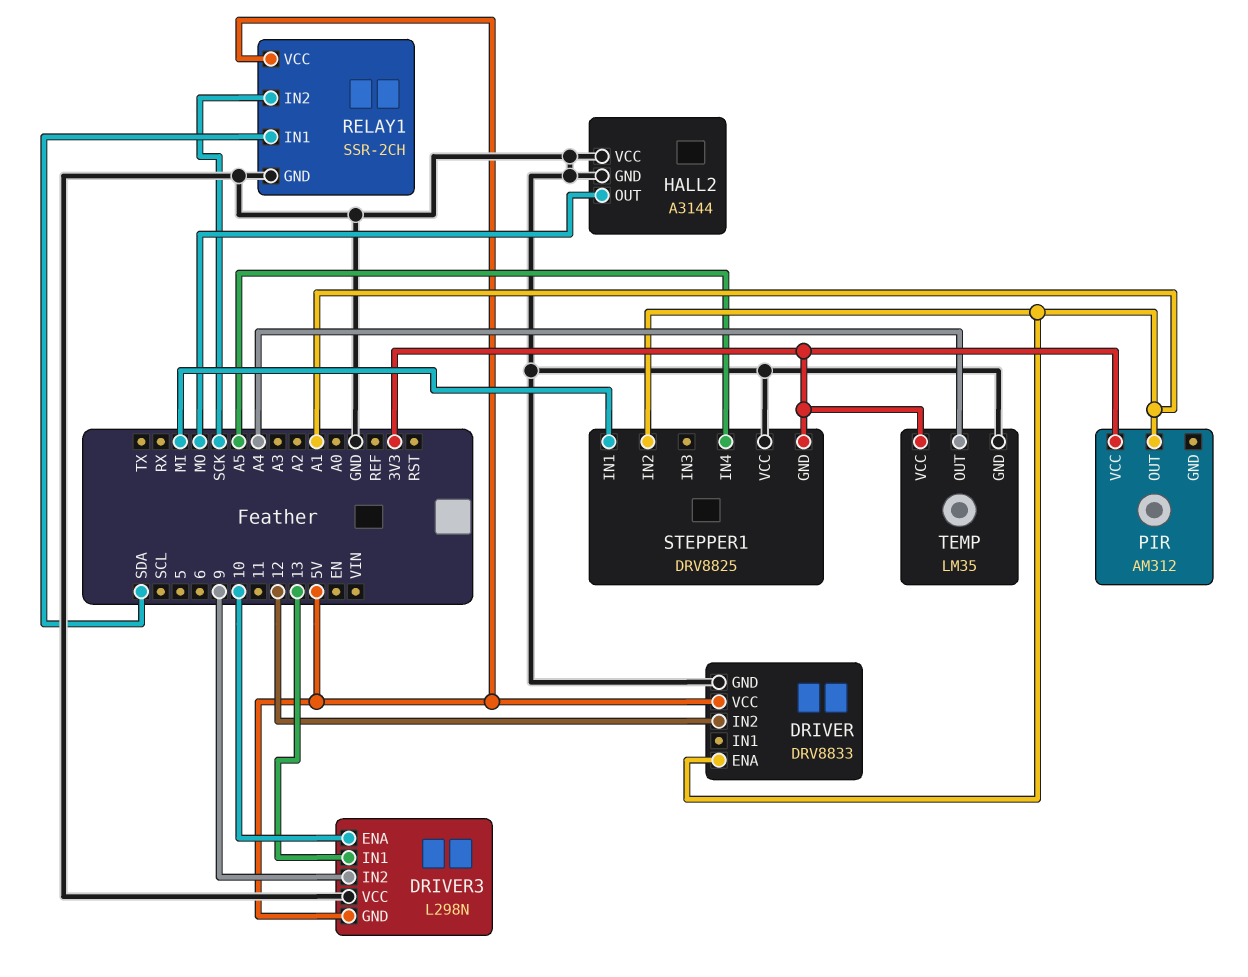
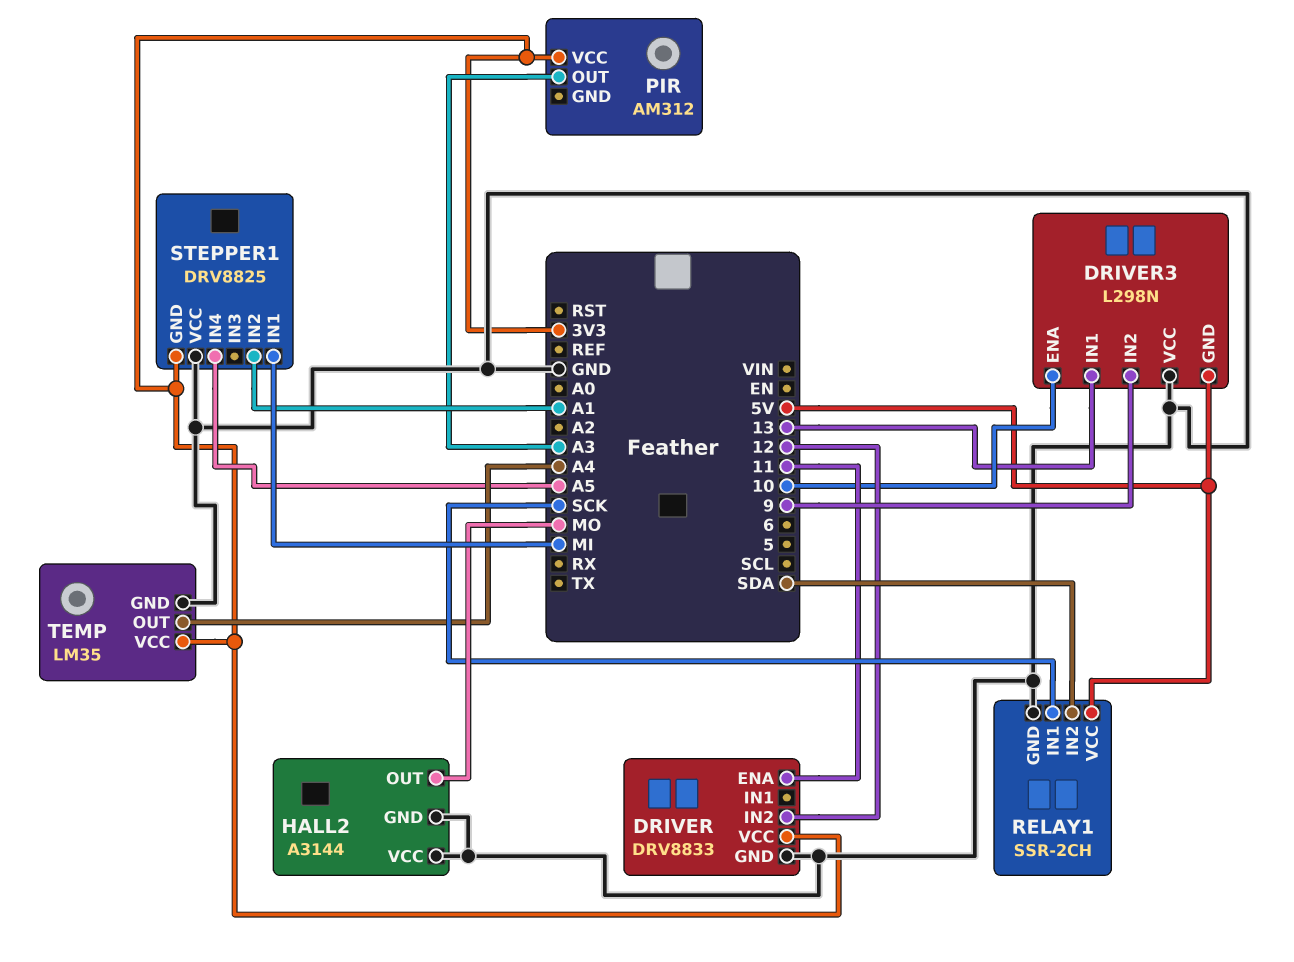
DRIVER pin ENA: A1 -> 11
DRIVER pin VCC: 5V -> 3V3
PIR pin OUT: A1 -> A3
RELAY1 pin IN1: SDA -> SCK
RELAY1 pin IN2: SCK -> SDA

